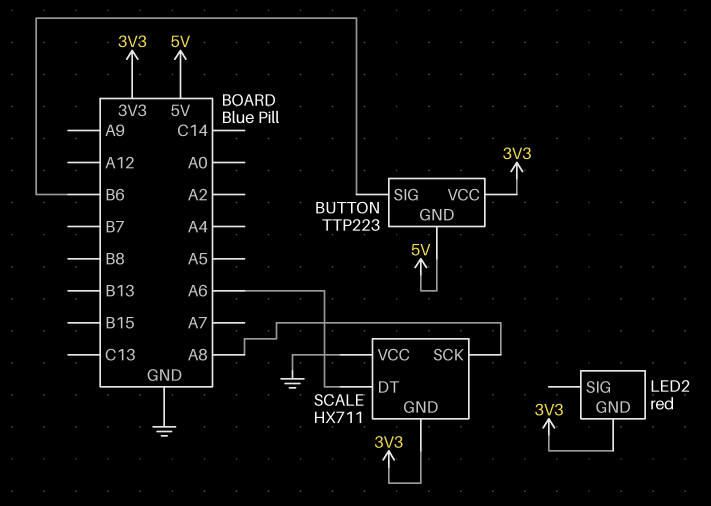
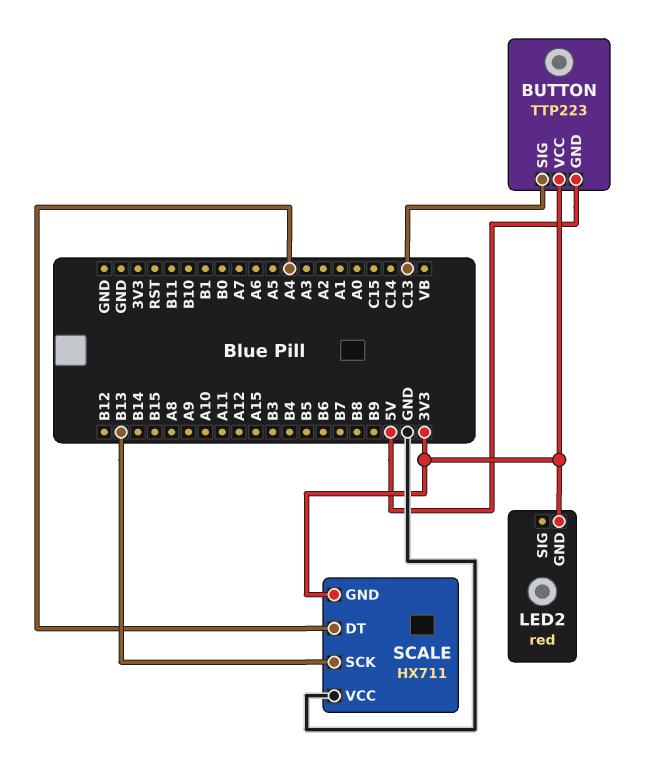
BUTTON pin SIG: B6 -> C13
SCALE pin DT: A6 -> A4
SCALE pin SCK: A8 -> B13

